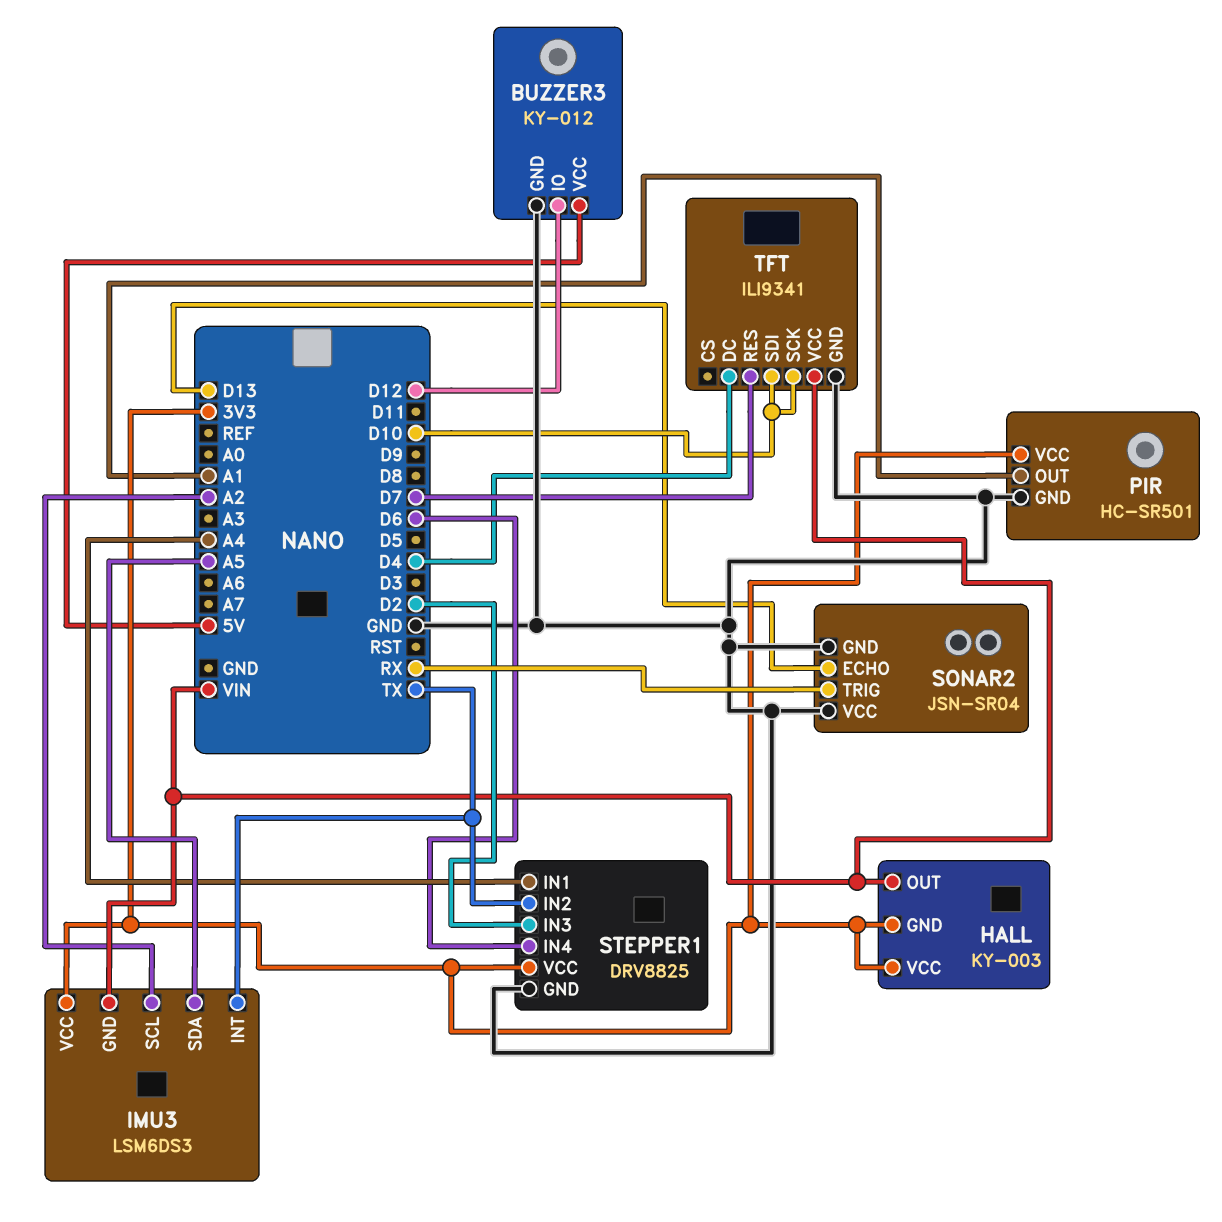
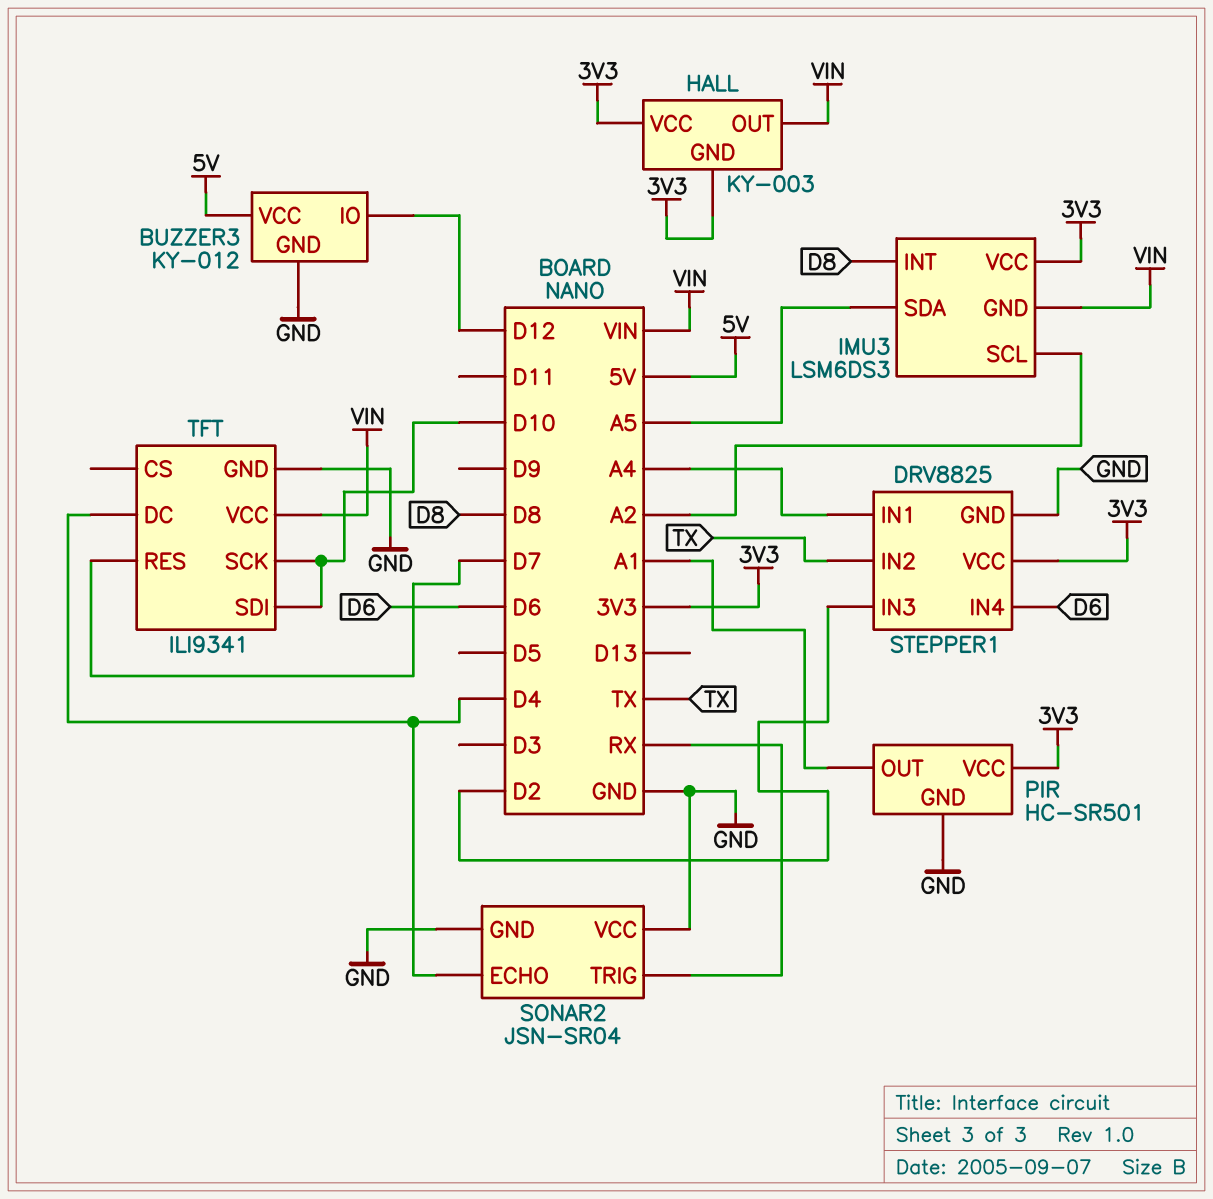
IMU3 pin INT: TX -> D8
SONAR2 pin ECHO: D13 -> D4

